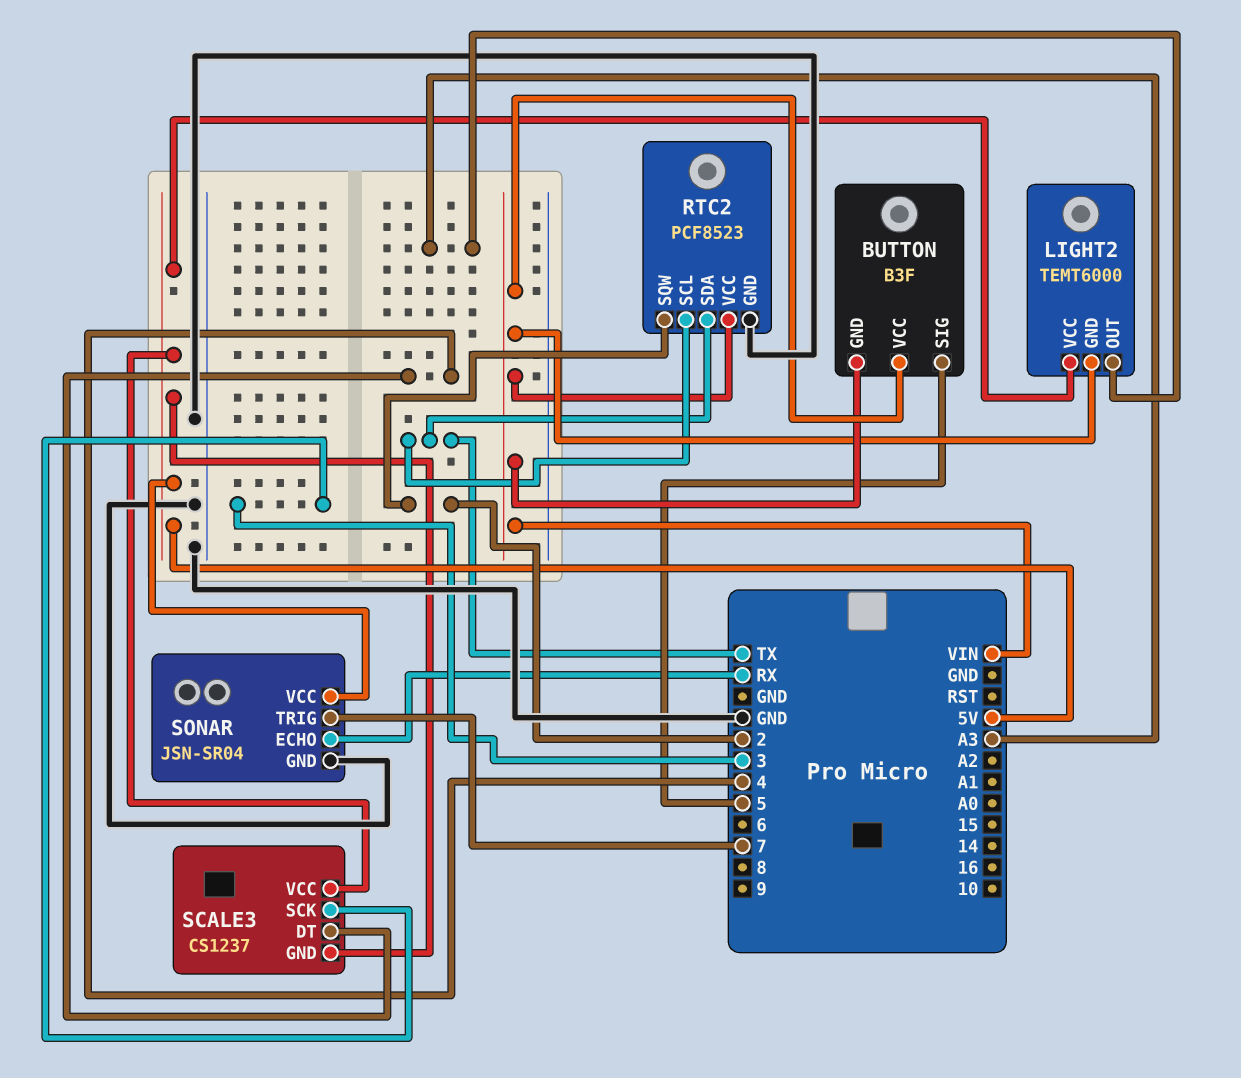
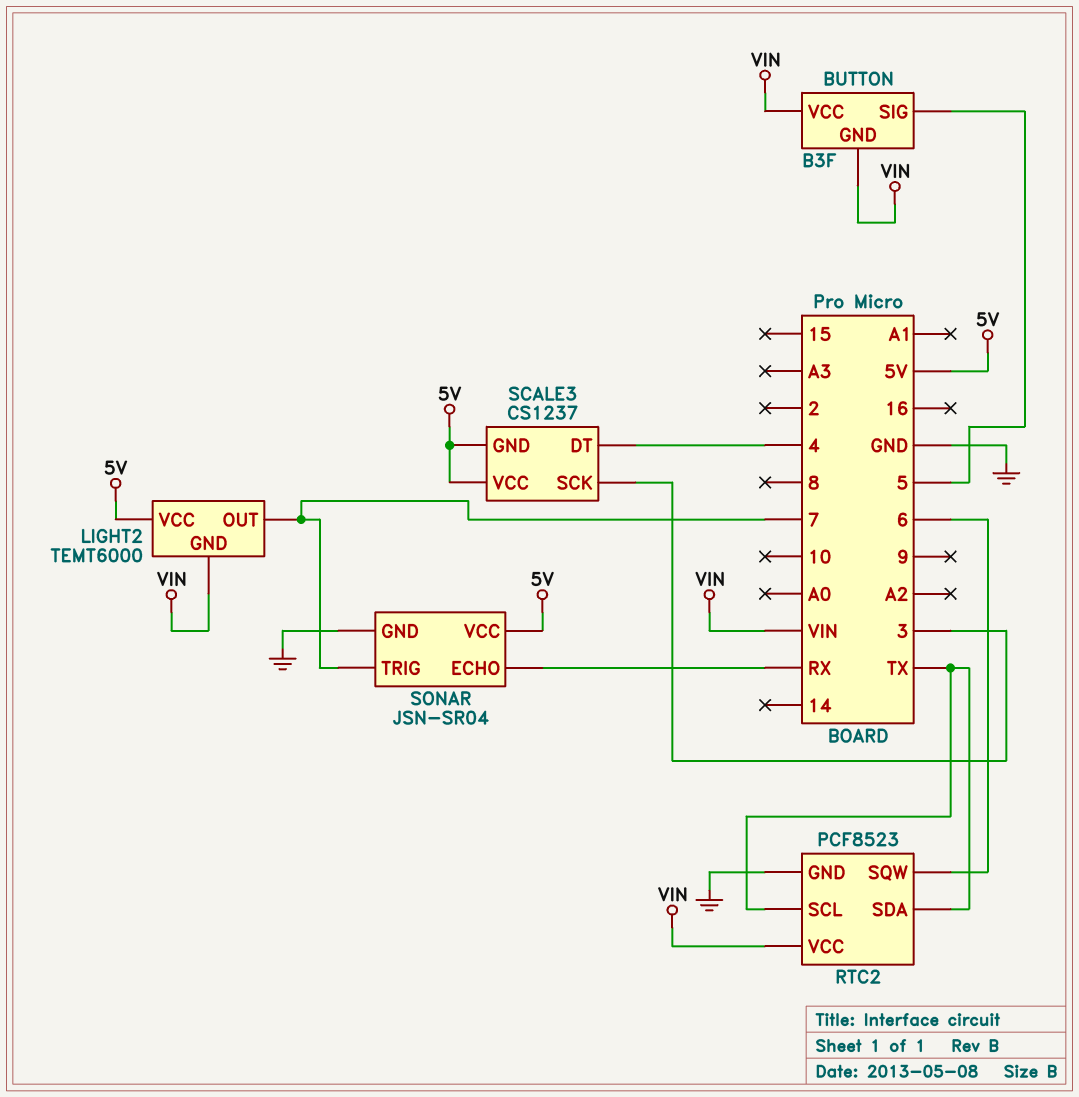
LIGHT2 pin OUT: A3 -> 7
RTC2 pin SQW: 2 -> 6

